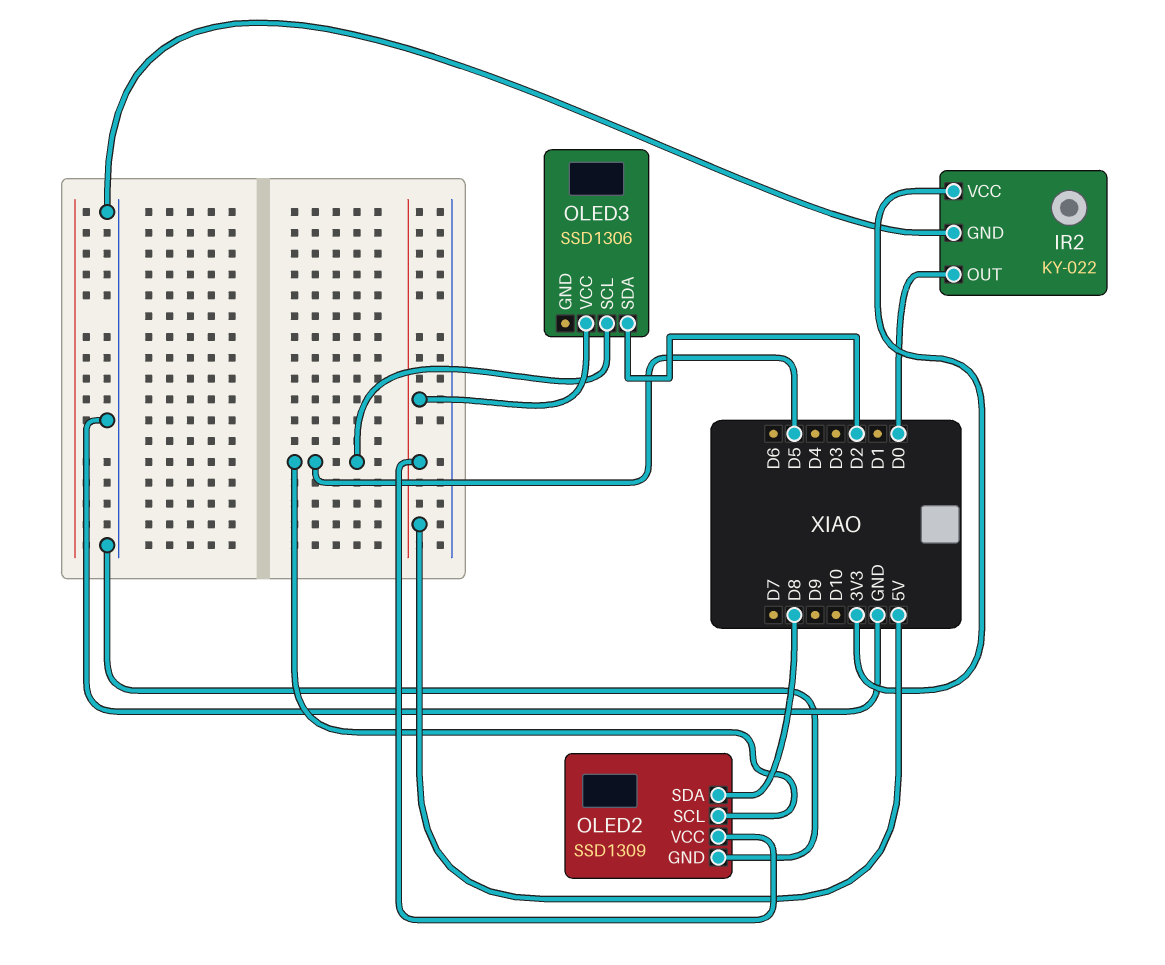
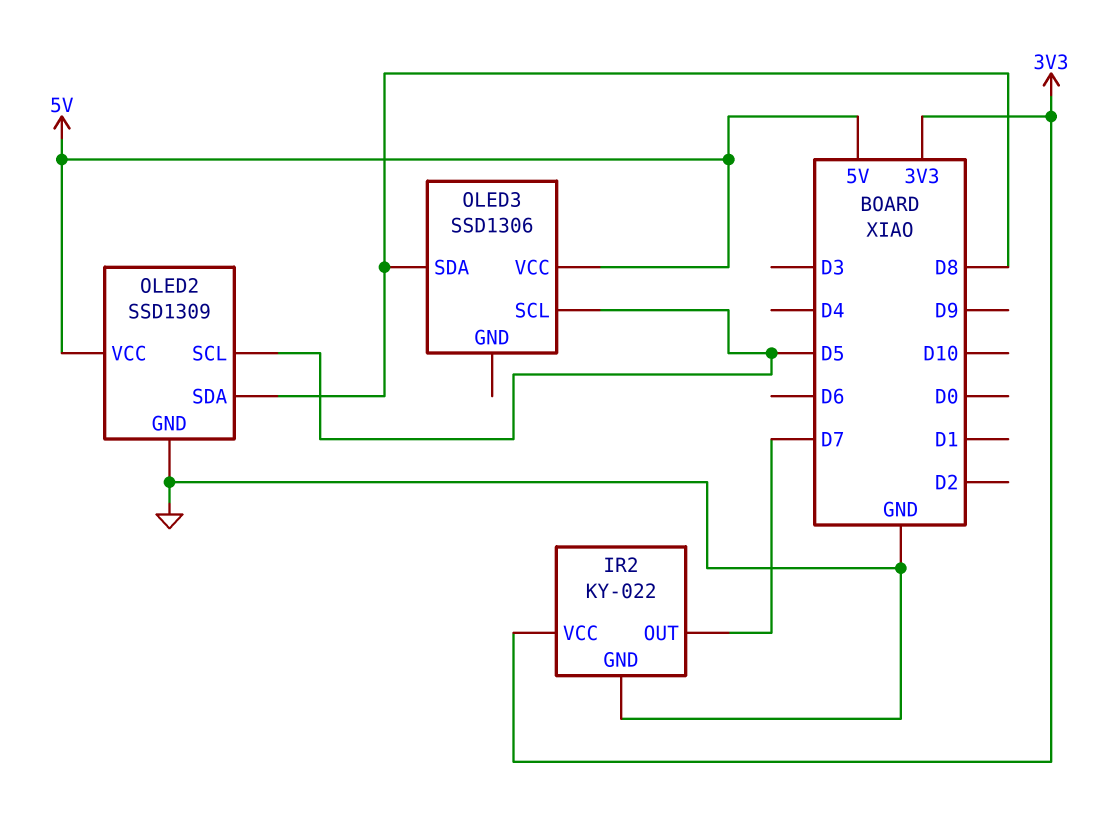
IR2 pin OUT: D0 -> D7
OLED3 pin SDA: D2 -> D8

